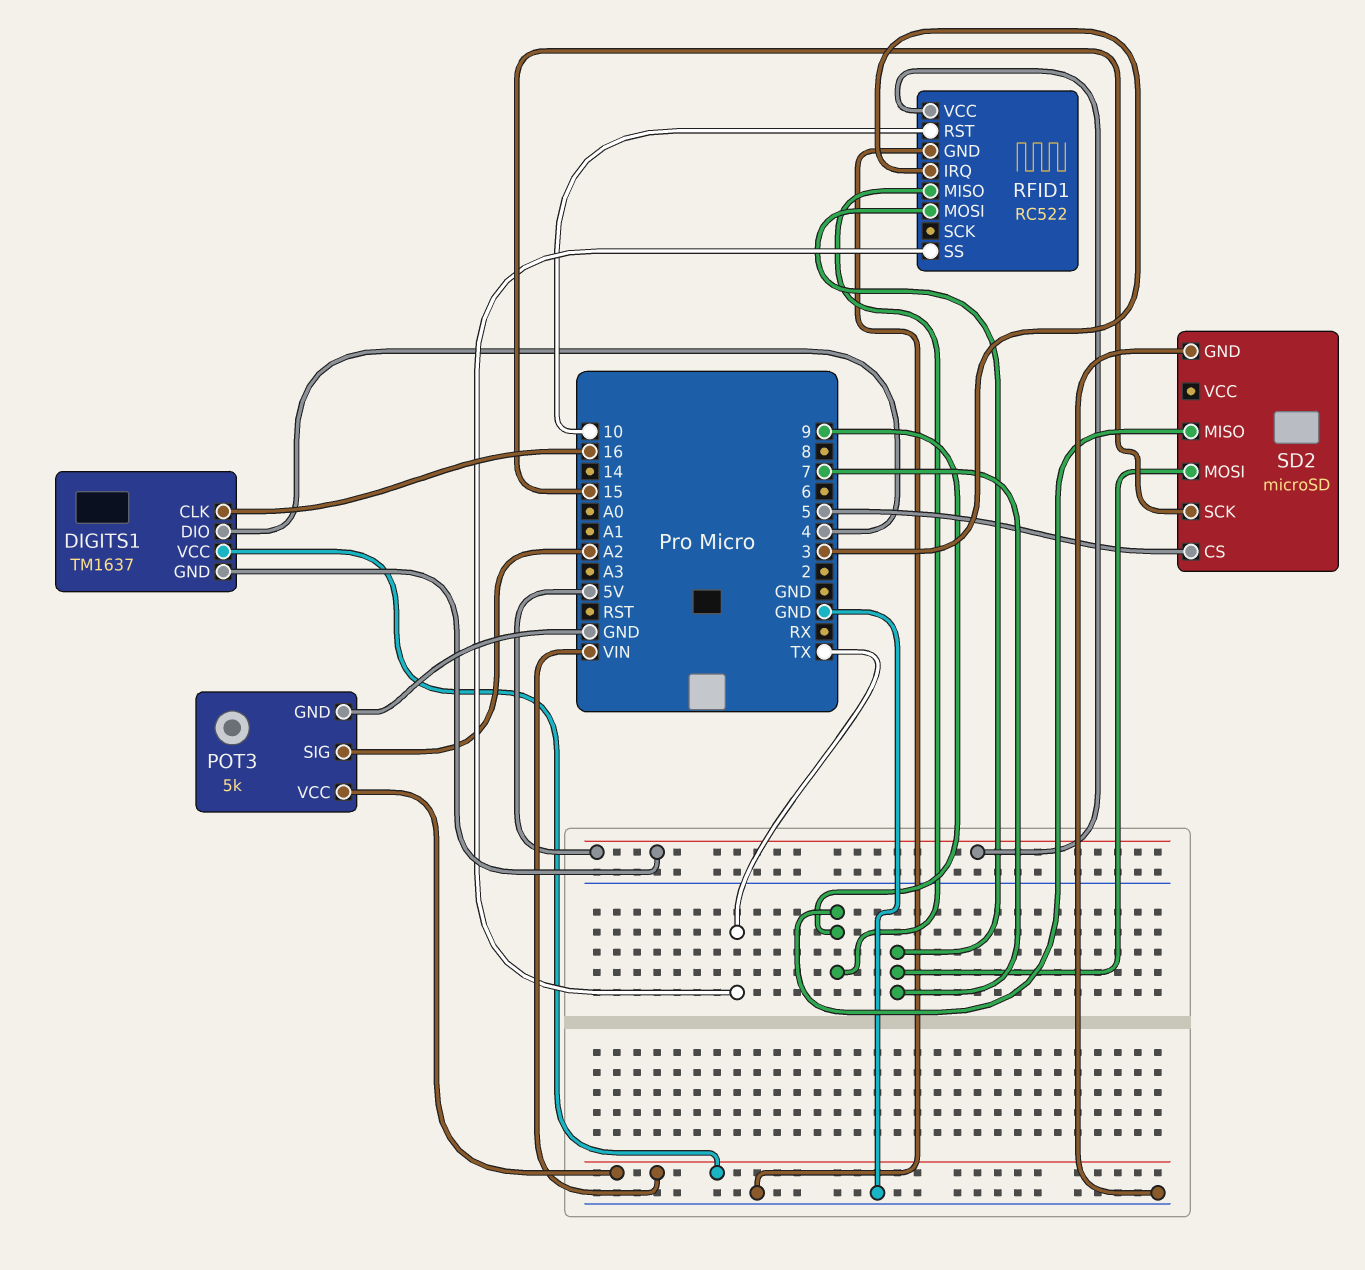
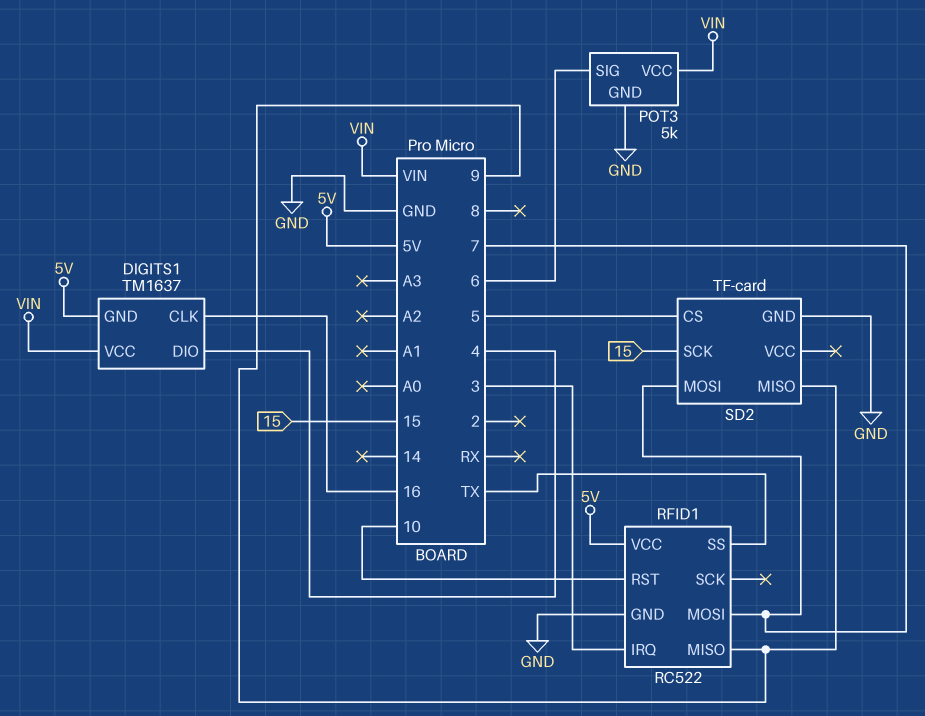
POT3 pin SIG: A2 -> 6
SD2: microSD -> TF-card

